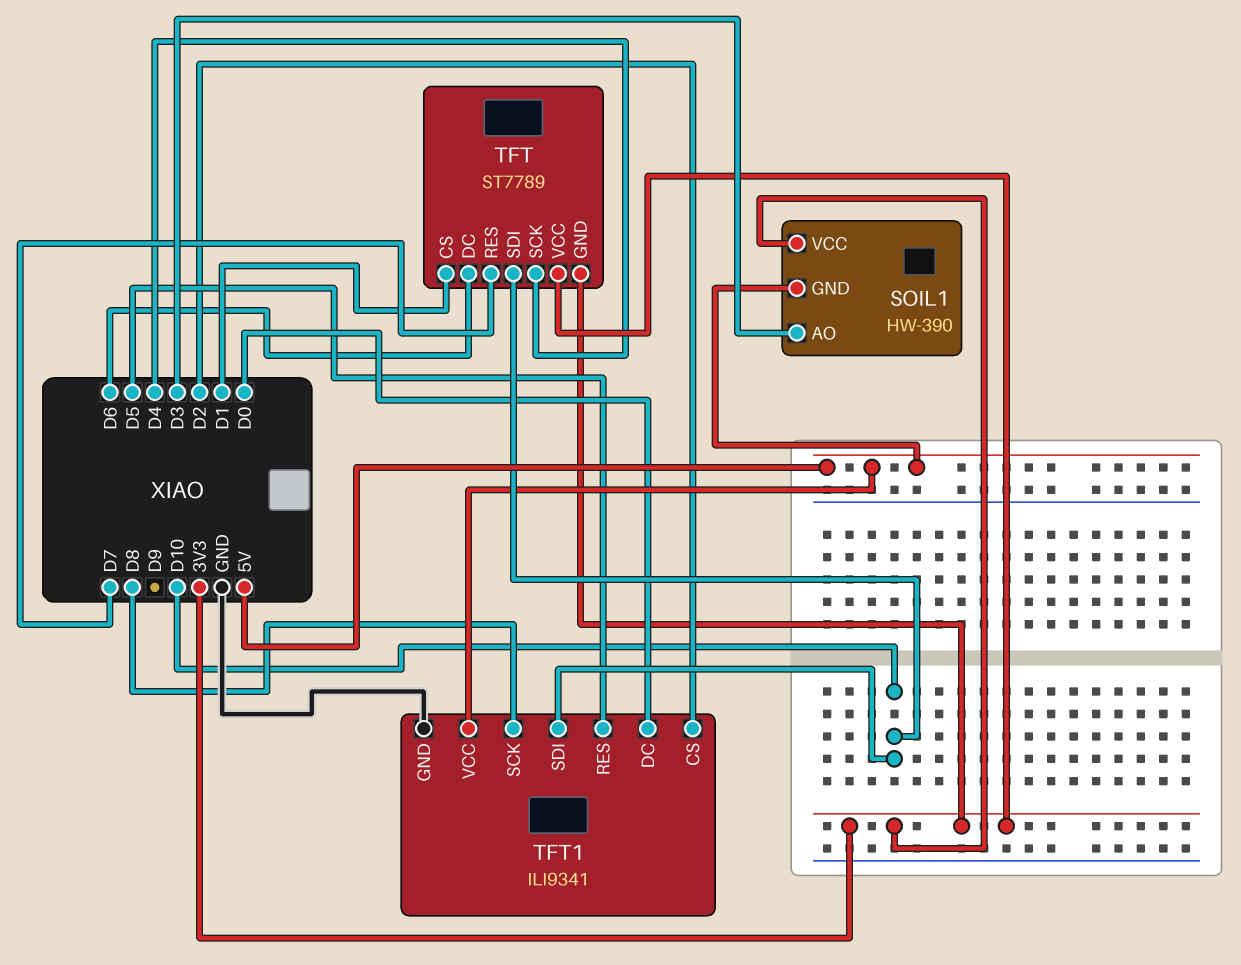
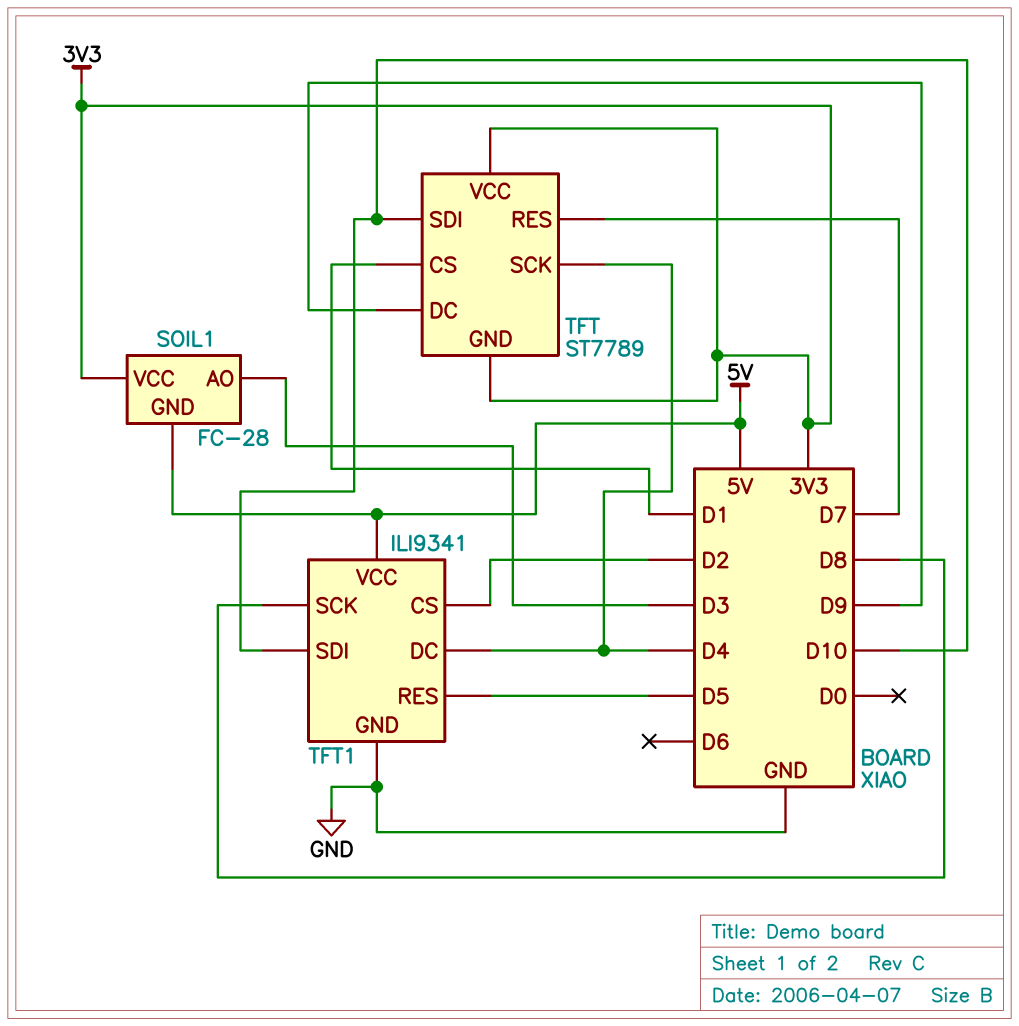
SOIL1: HW-390 -> FC-28
TFT pin DC: D6 -> D9
TFT1 pin DC: D0 -> D4

